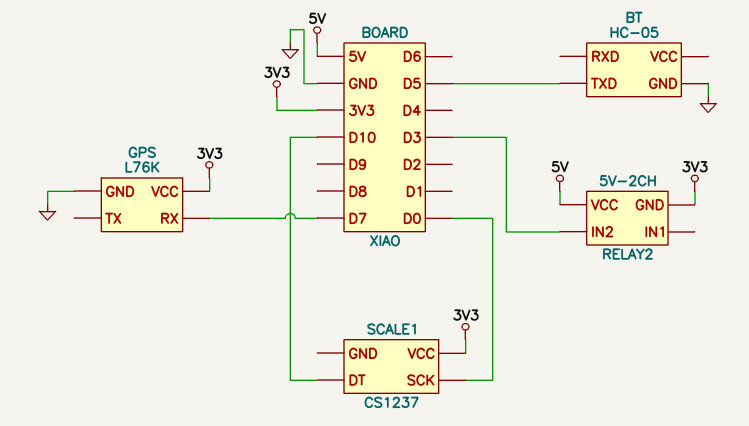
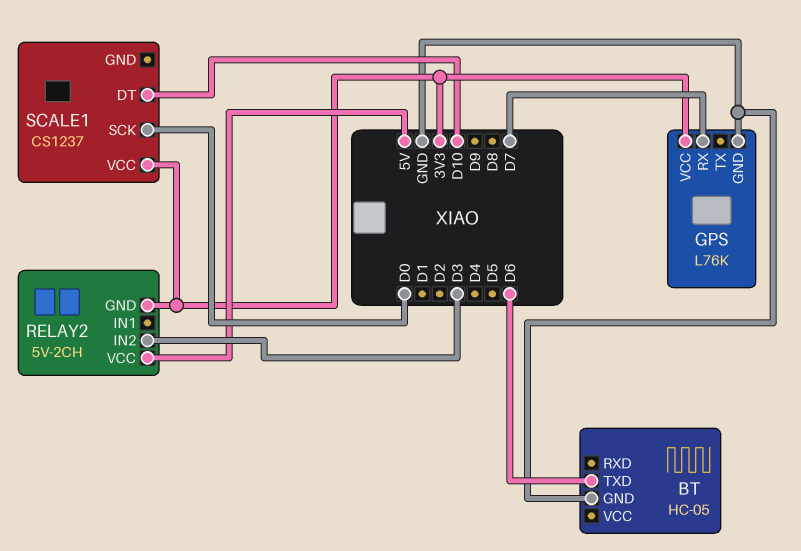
BT pin TXD: D5 -> D6

